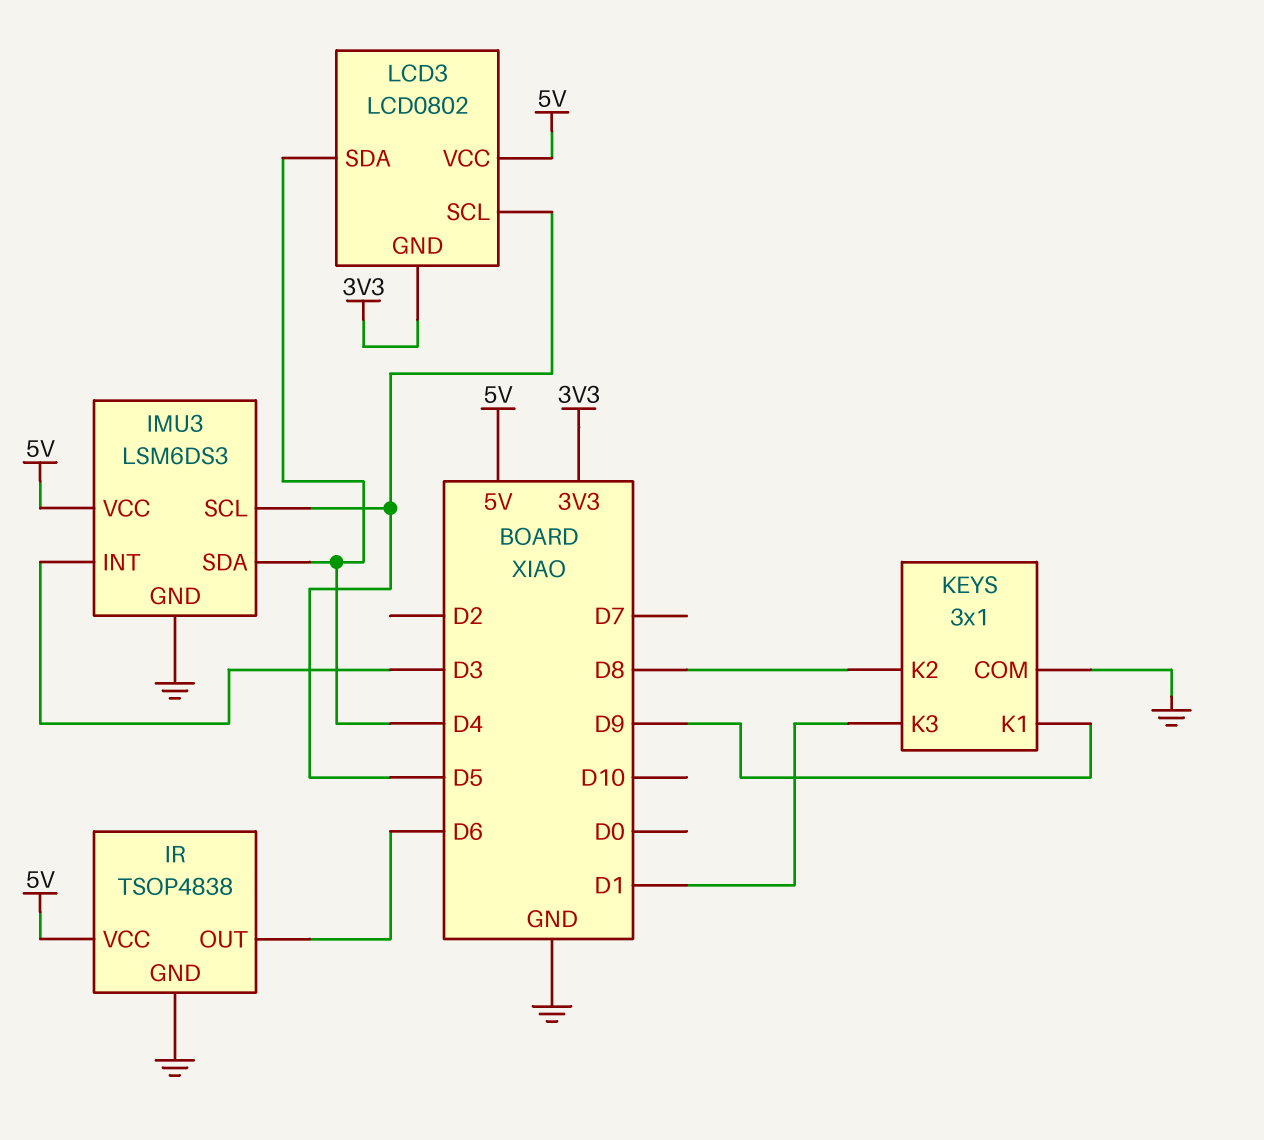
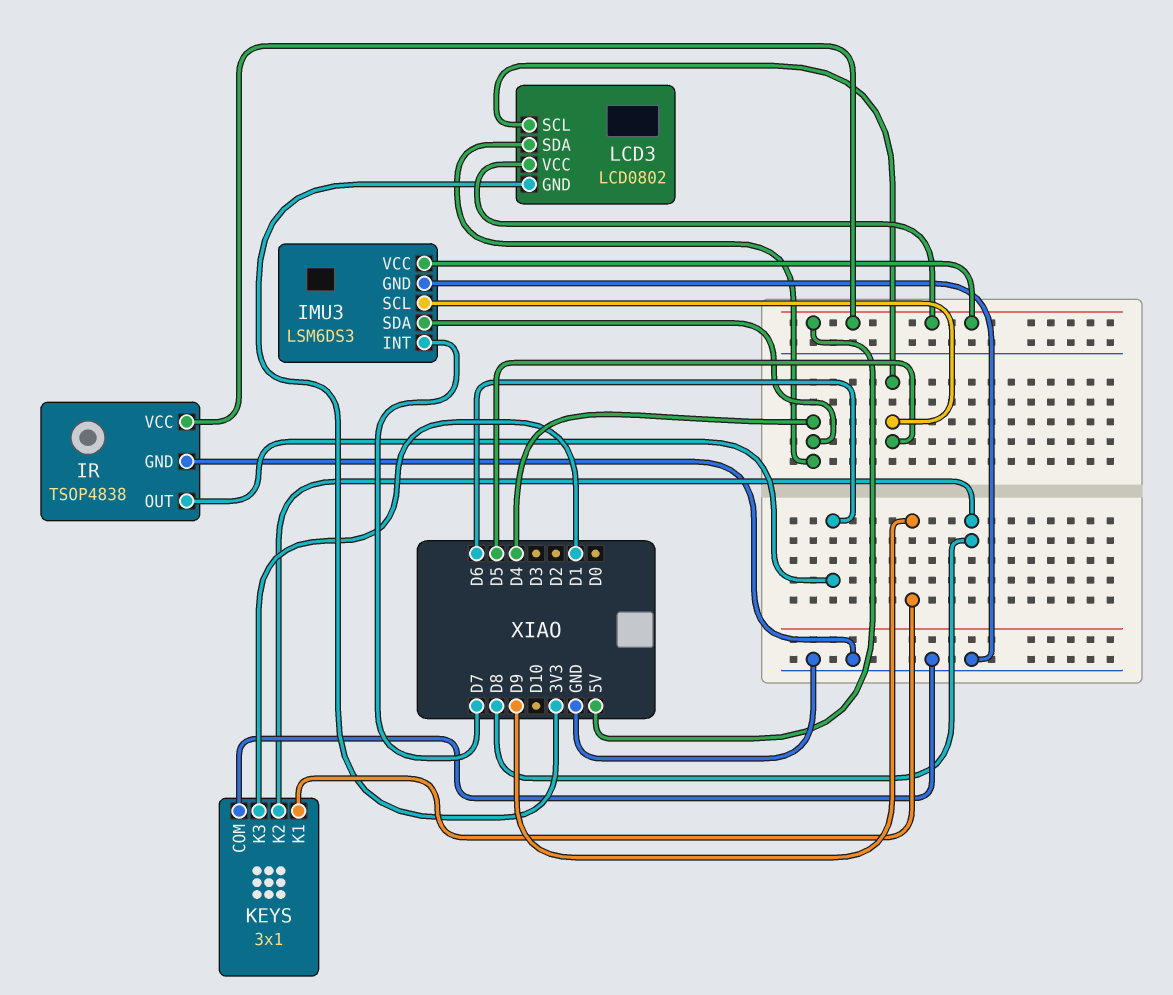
IMU3 pin INT: D3 -> D7

